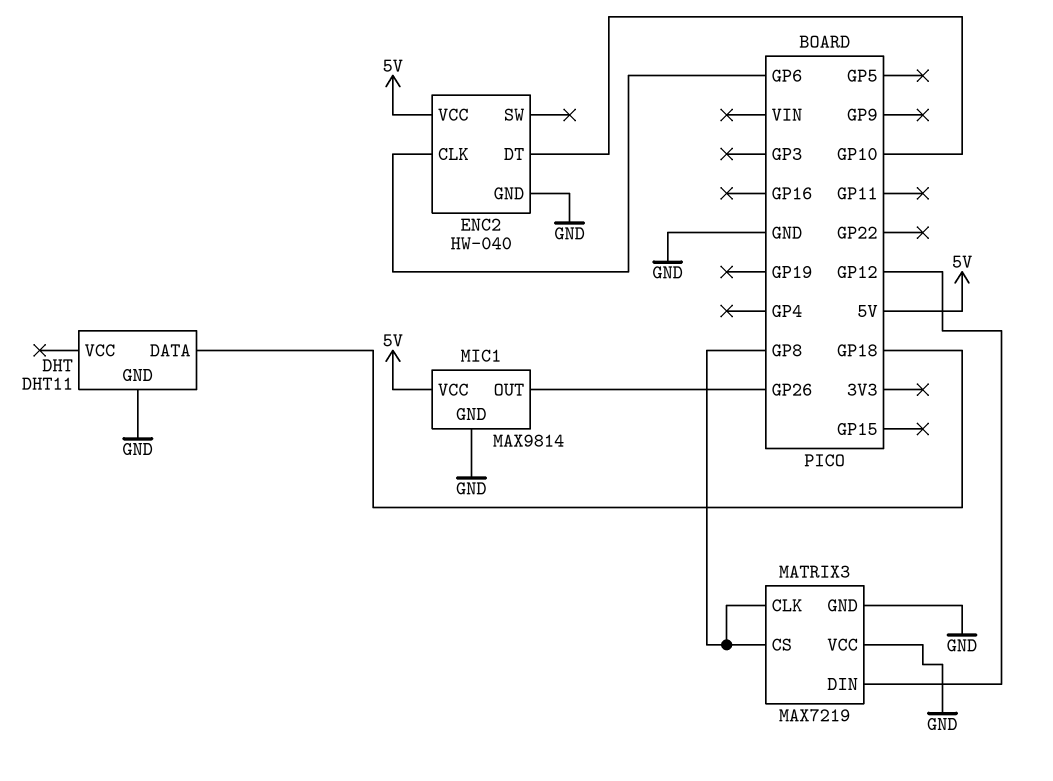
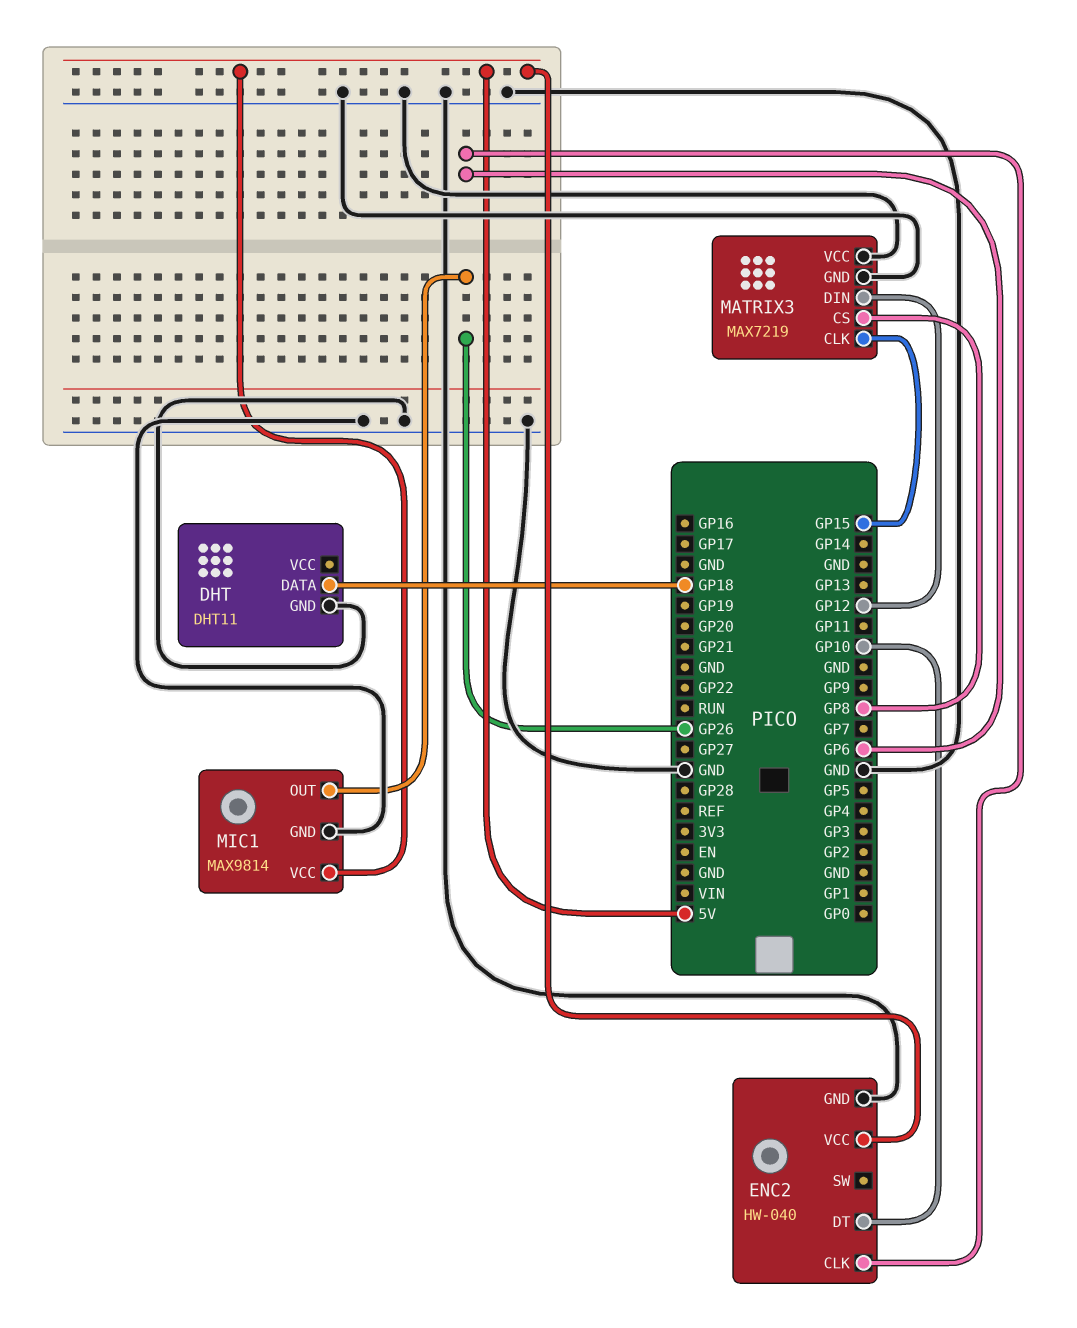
MATRIX3 pin CLK: GP8 -> GP15

